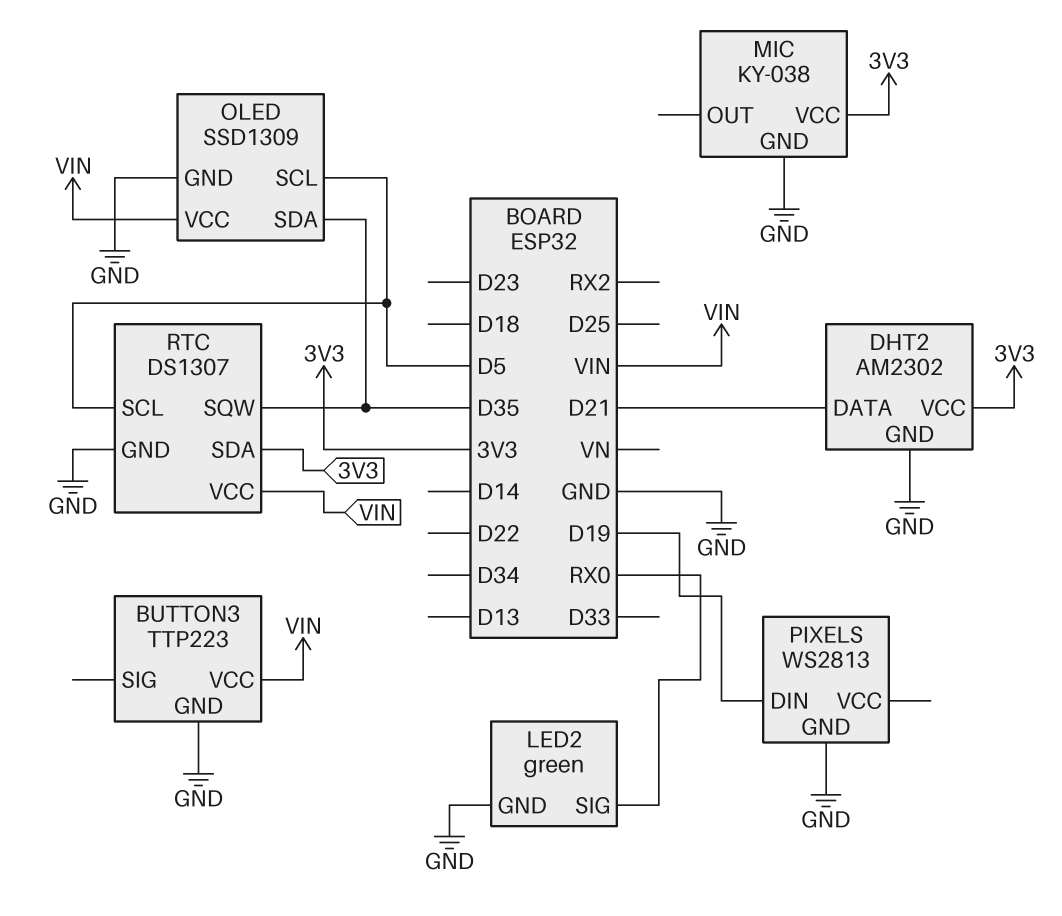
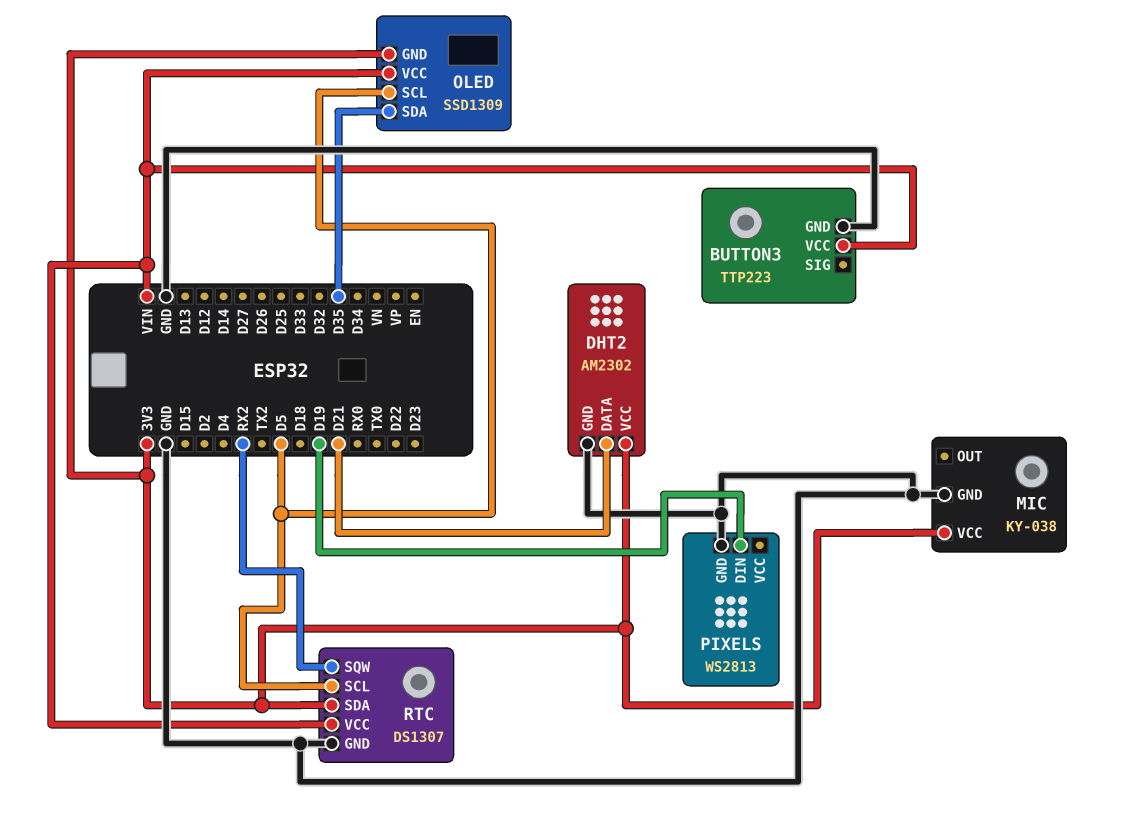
LED2: green -> none
LED2 pin GND: GND -> none
LED2 pin SIG: RX0 -> none
OLED pin GND: GND -> 3V3
RTC pin SQW: D35 -> RX2

